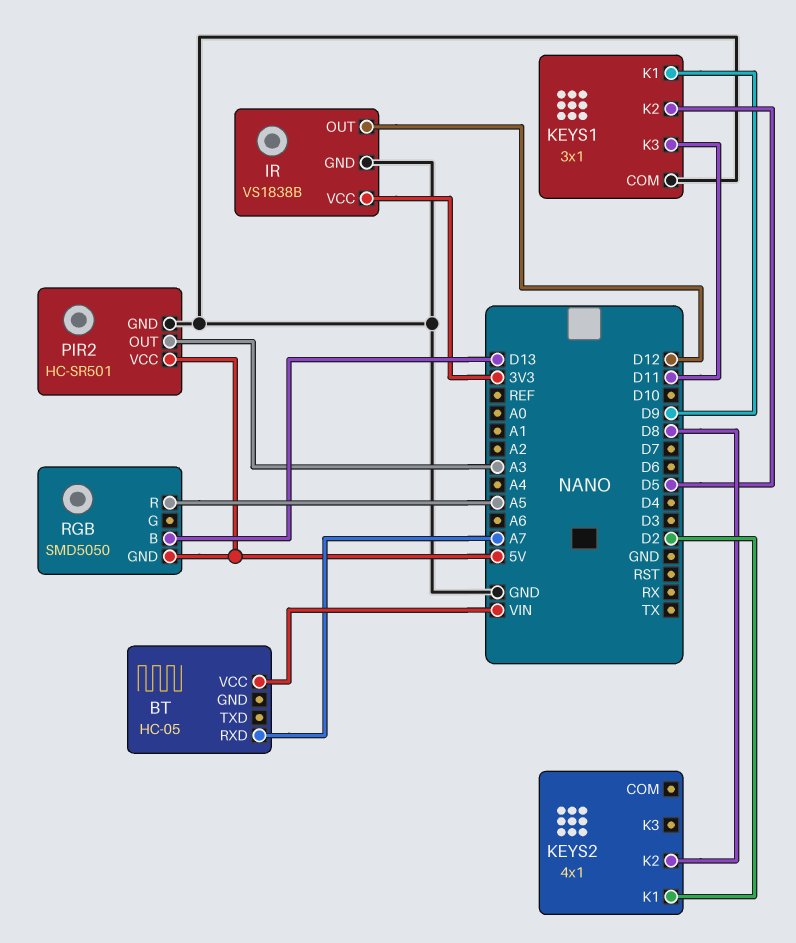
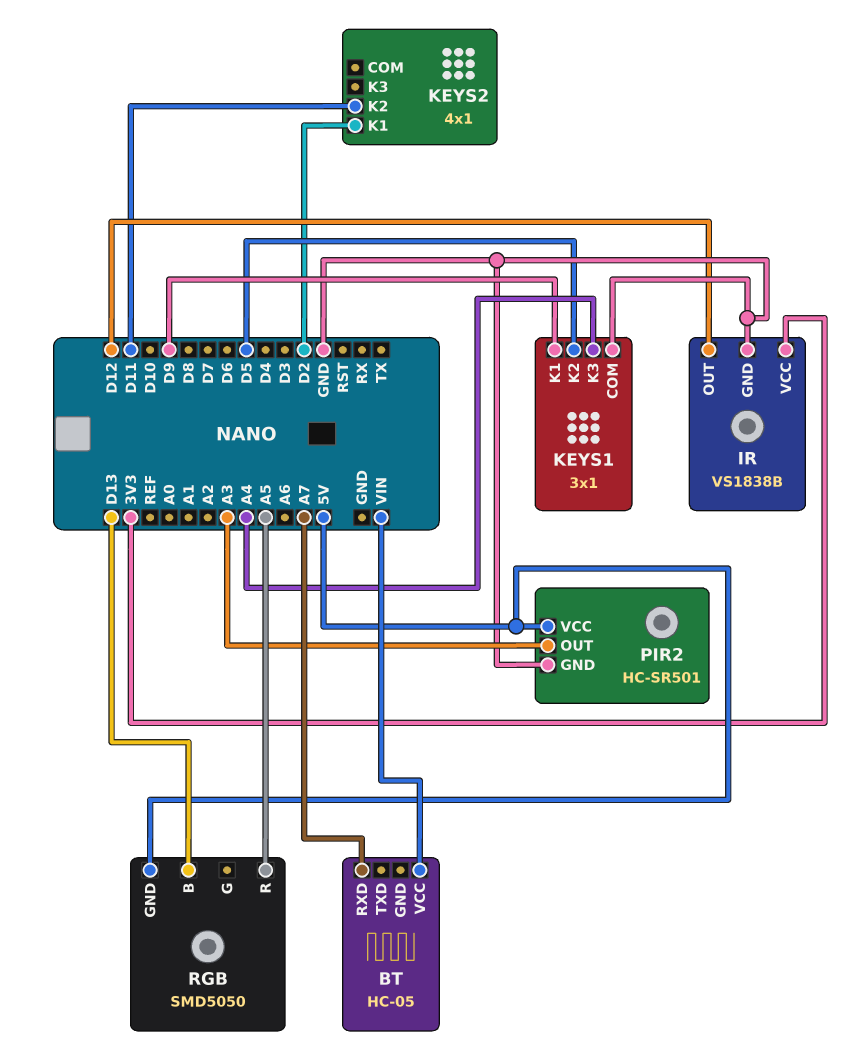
KEYS1 pin K3: D11 -> A4
KEYS2 pin K2: D8 -> D11

